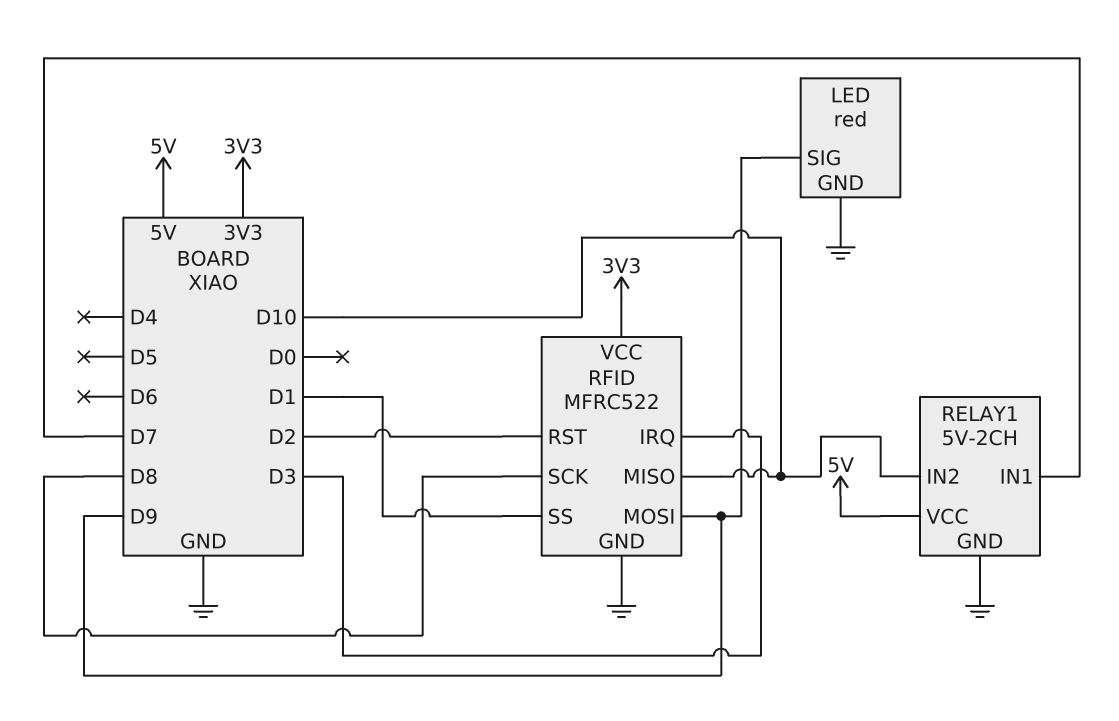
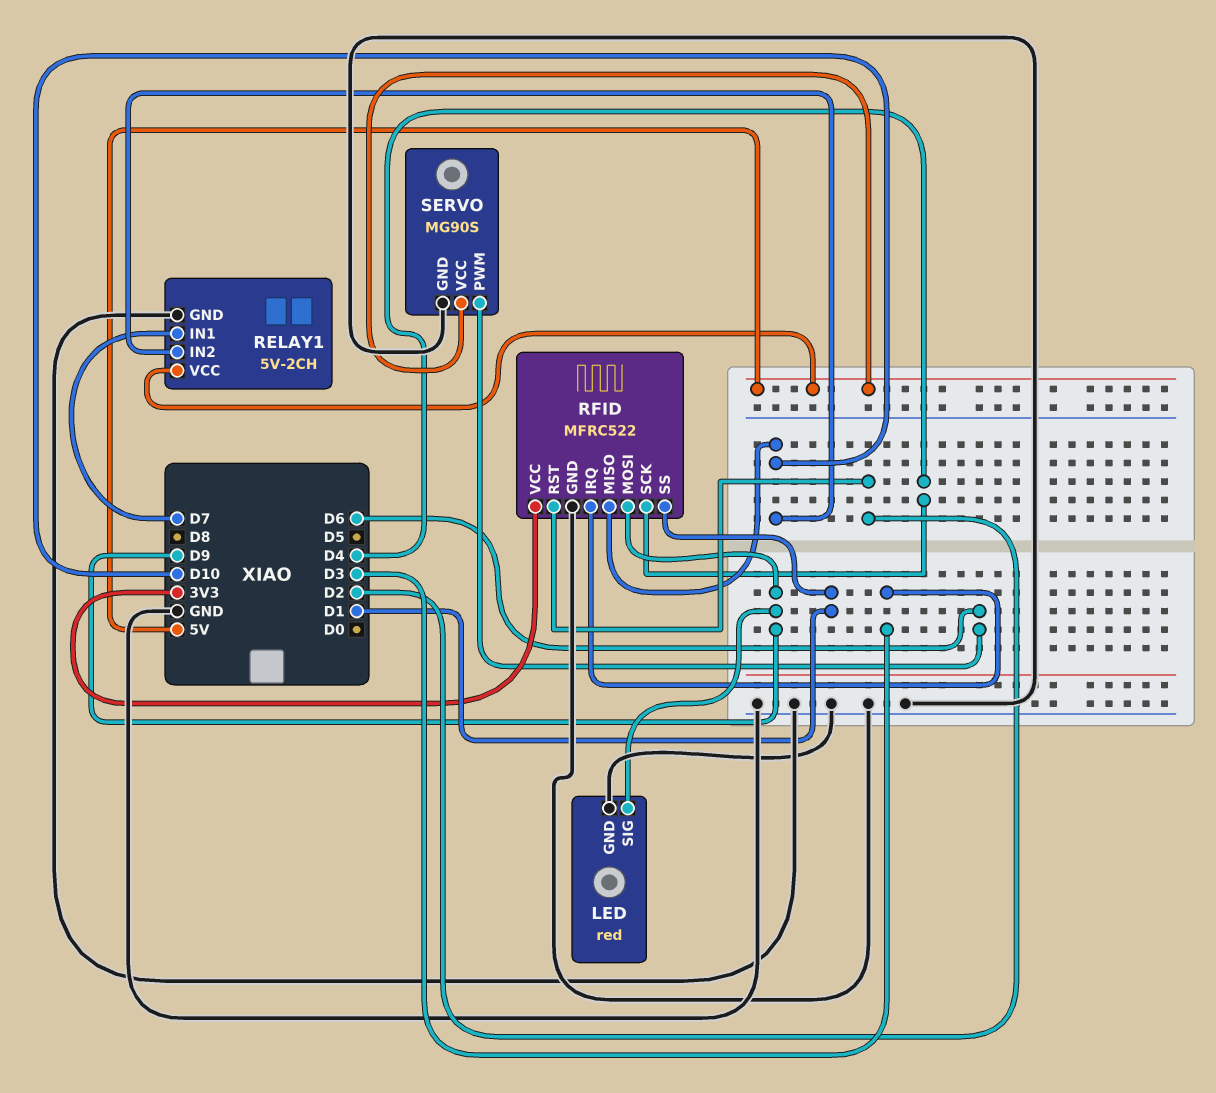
RFID pin SCK: D8 -> D4
SERVO: none -> MG90S
SERVO pin GND: none -> GND
SERVO pin PWM: none -> D6
SERVO pin VCC: none -> 5V

